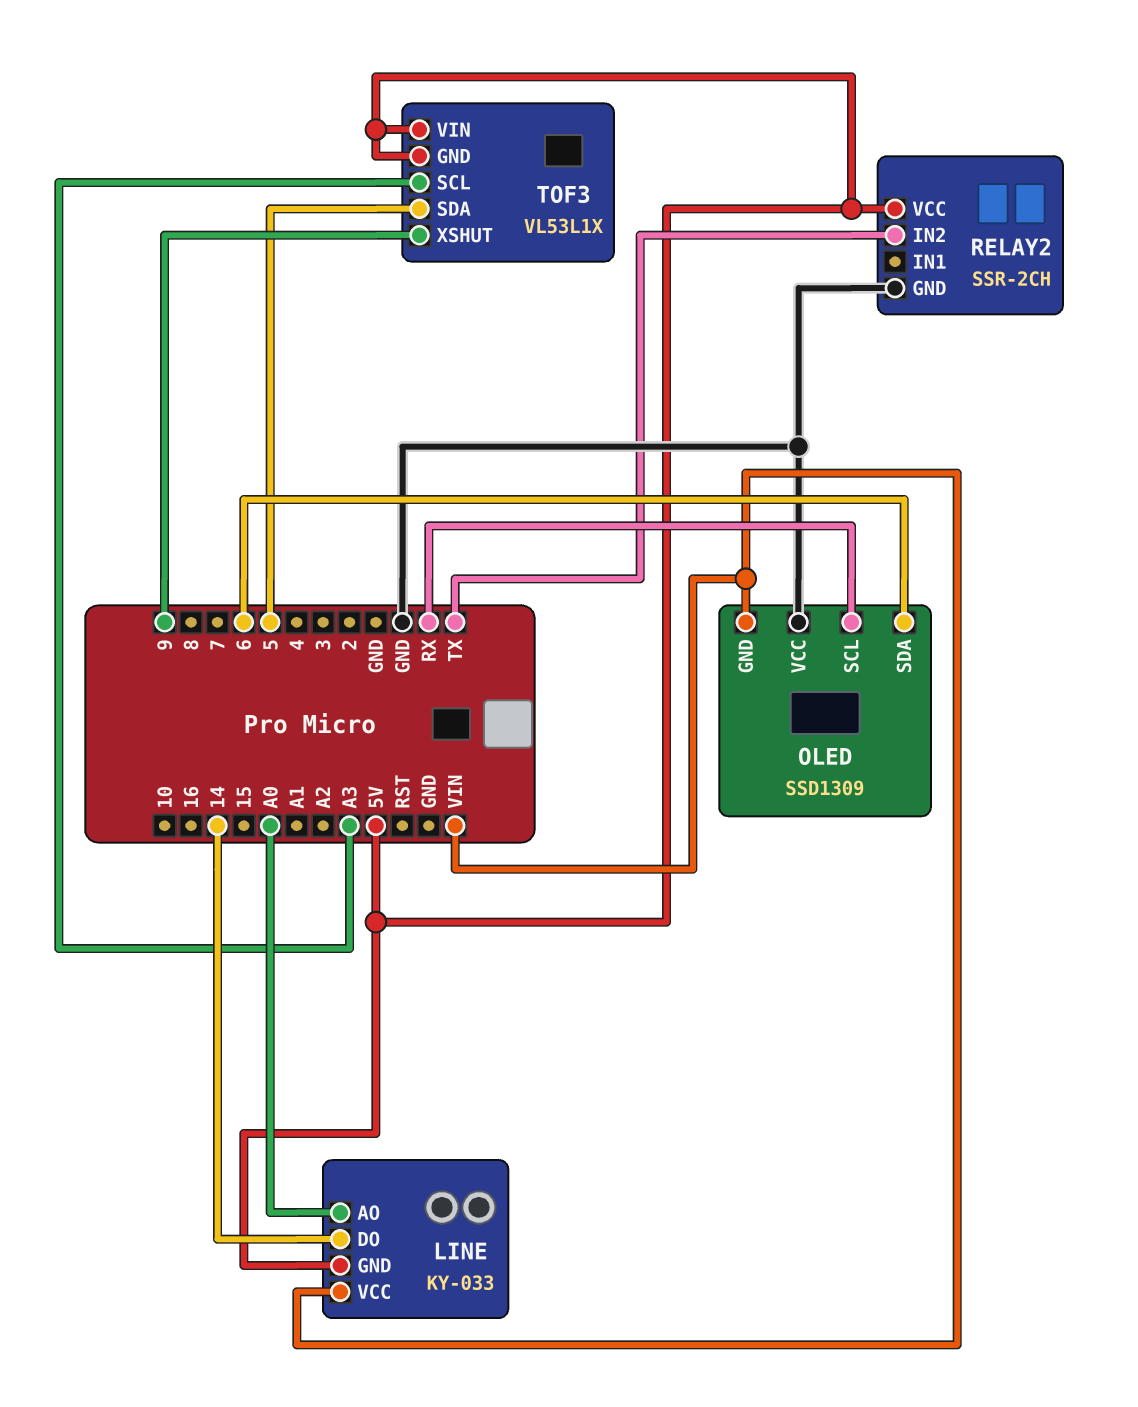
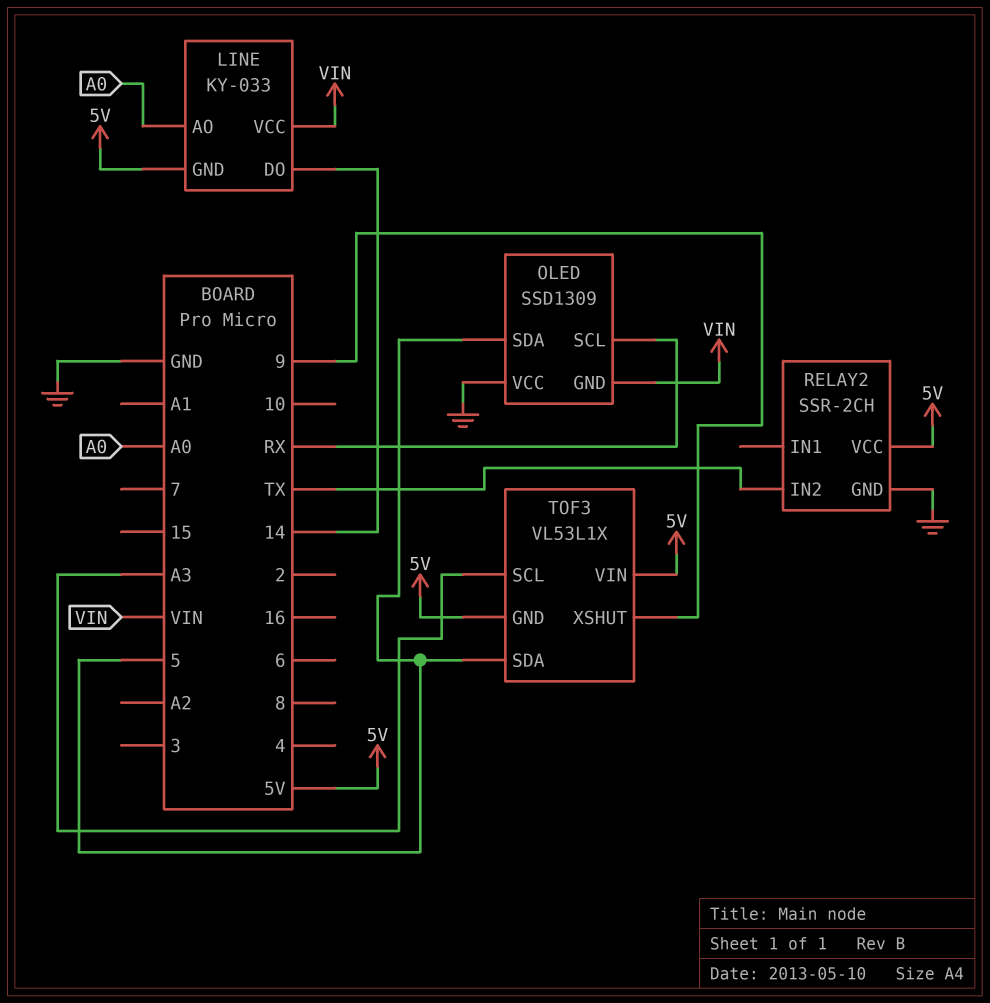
OLED pin SDA: 6 -> 5

